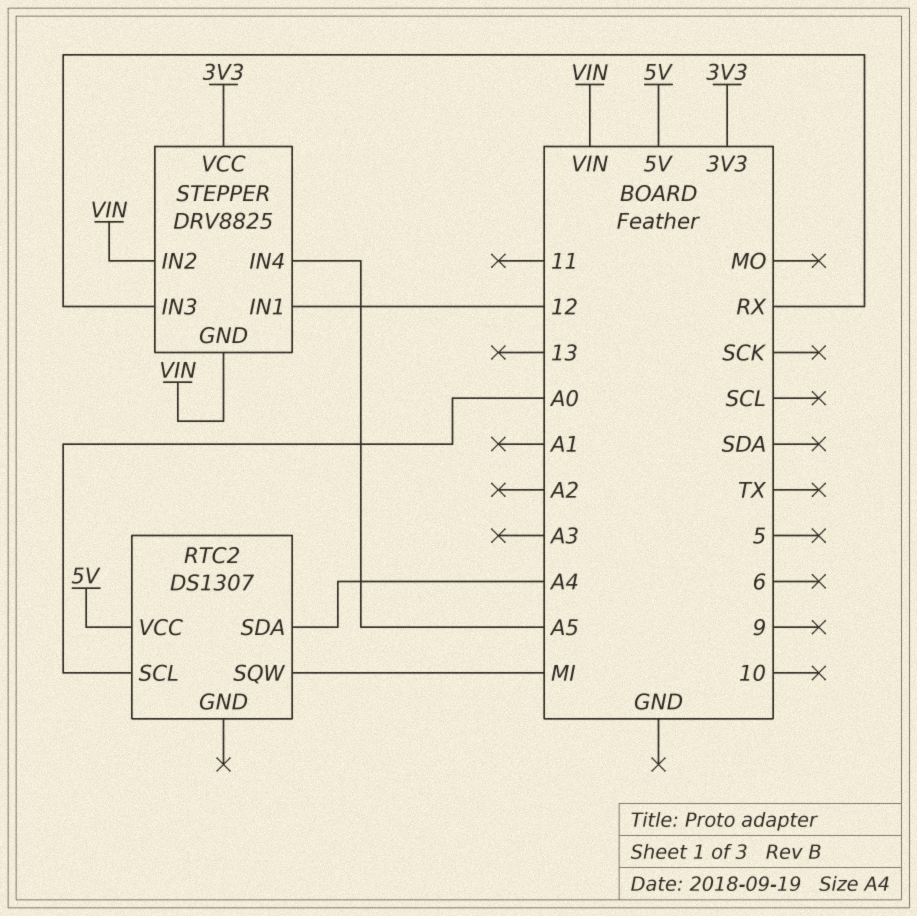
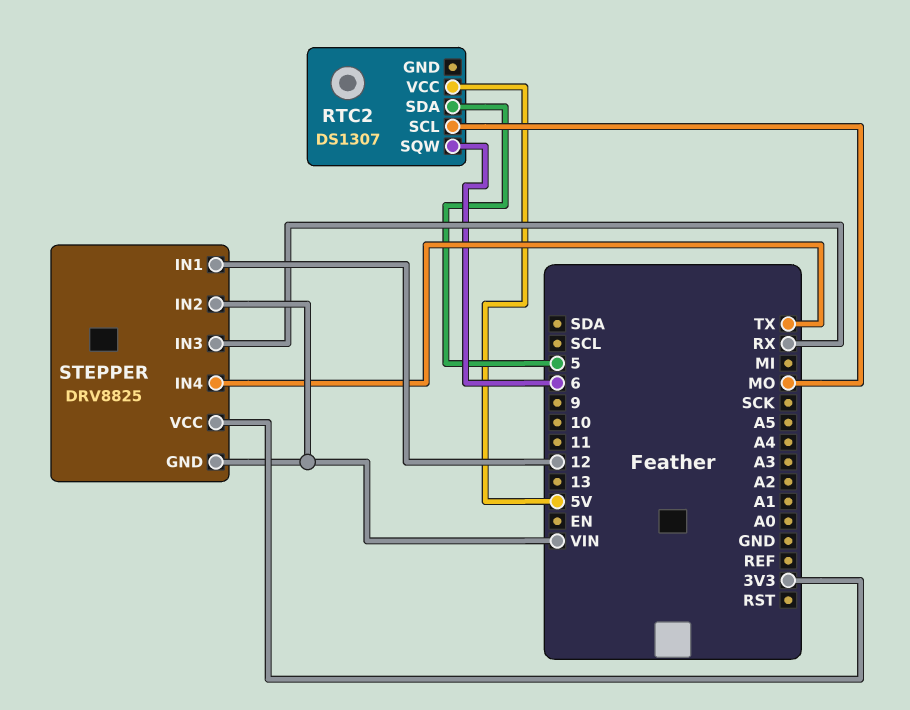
RTC2 pin SCL: A0 -> MO
RTC2 pin SDA: A4 -> 5
RTC2 pin SQW: MI -> 6
STEPPER pin IN4: A5 -> TX

